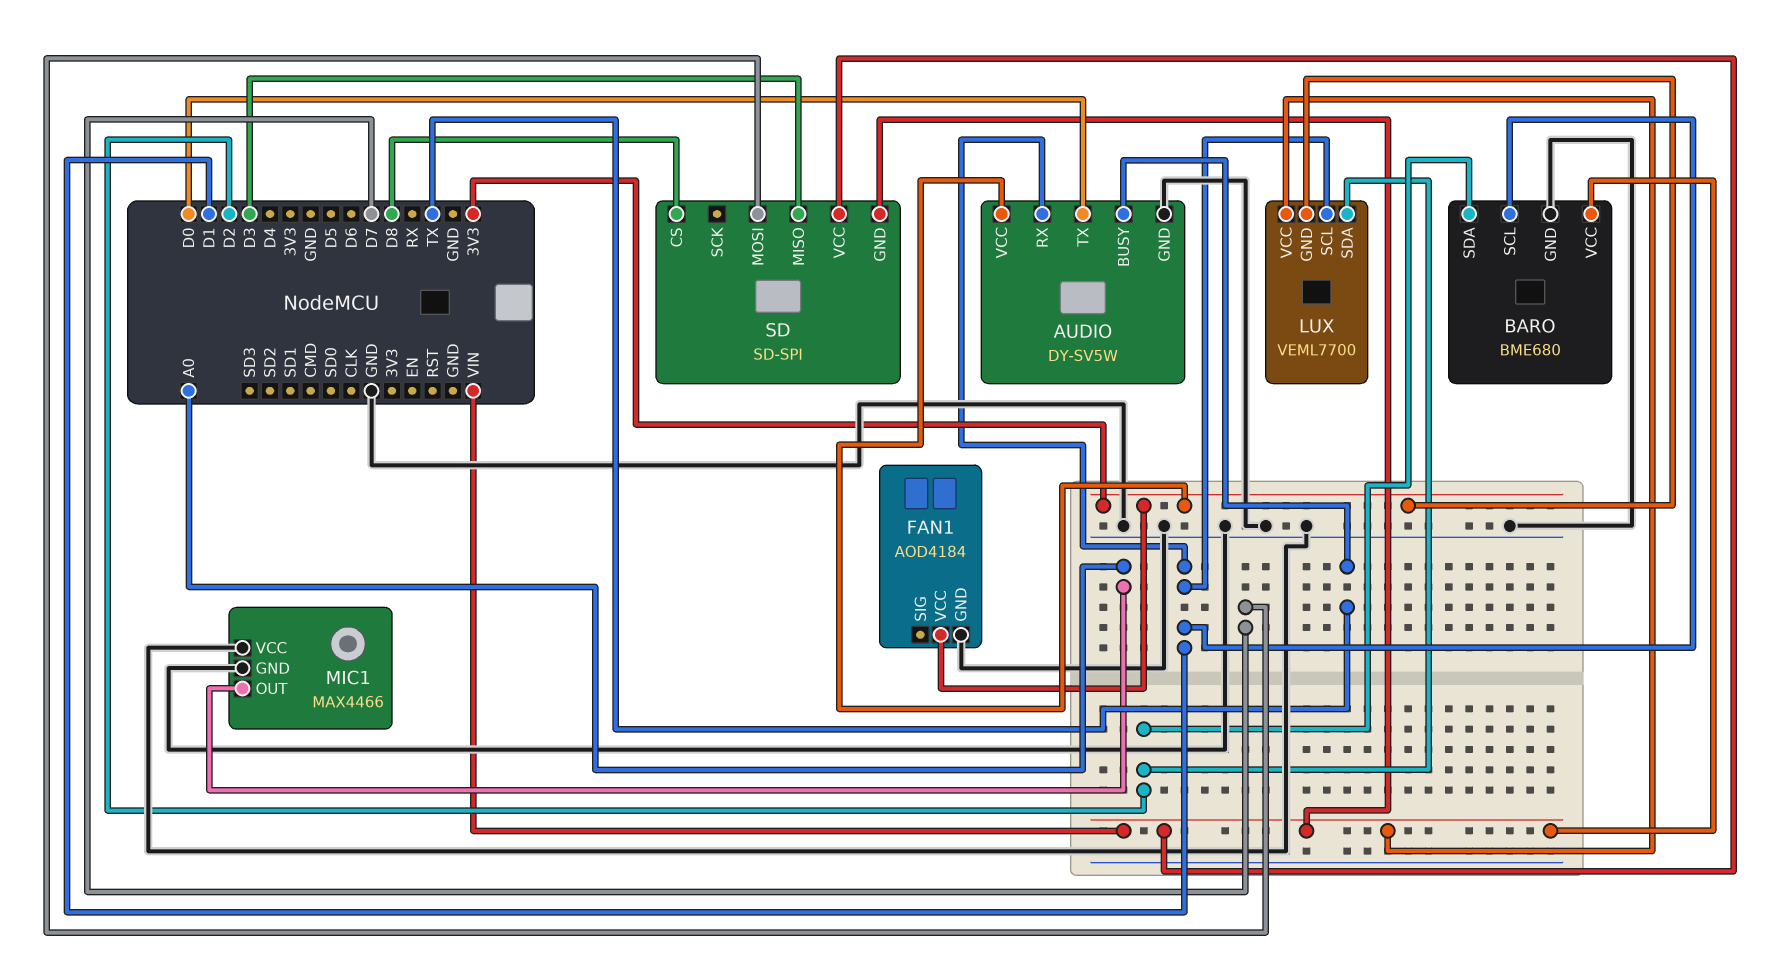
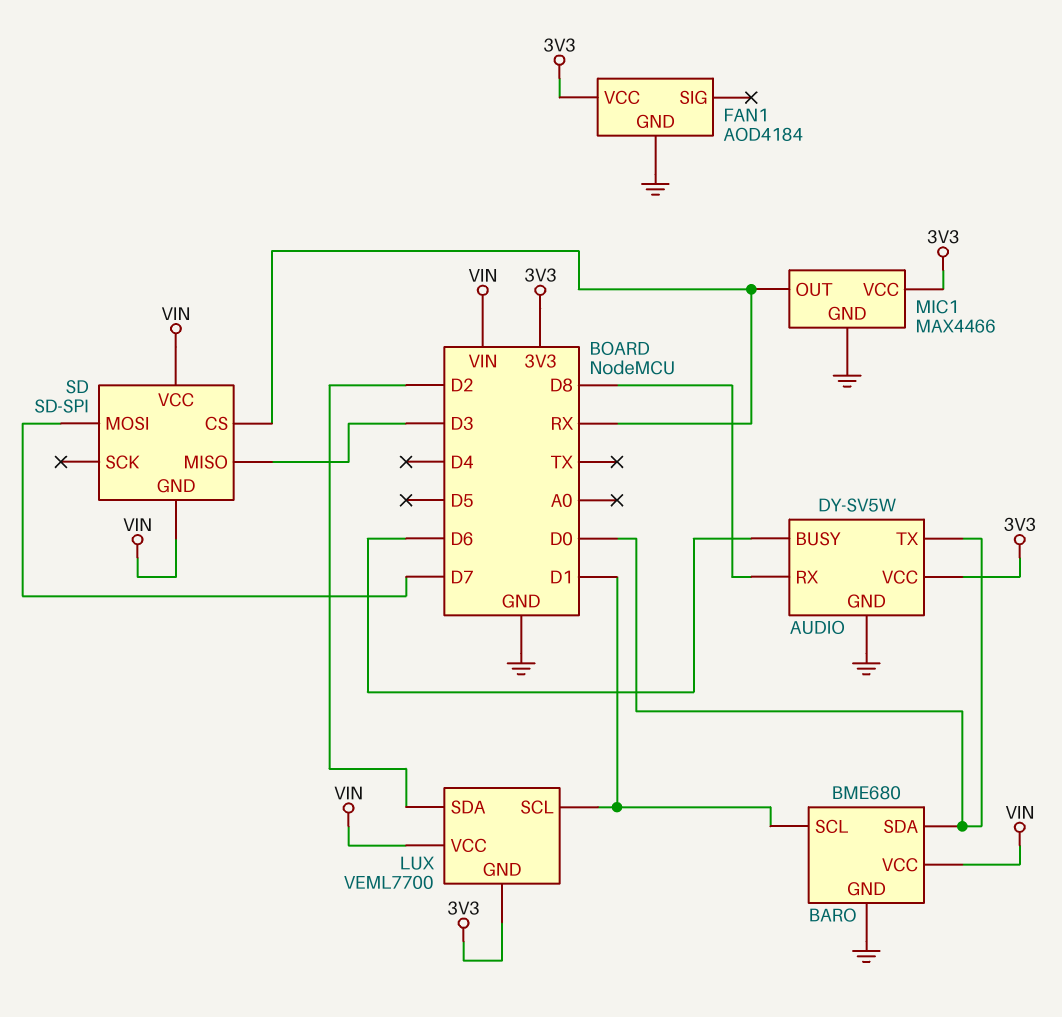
AUDIO pin BUSY: TX -> D6
AUDIO pin RX: D1 -> D8
BARO pin SDA: D2 -> D0
MIC1 pin OUT: A0 -> RX
MIC1 pin VCC: GND -> 3V3
SD pin CS: D8 -> RX

